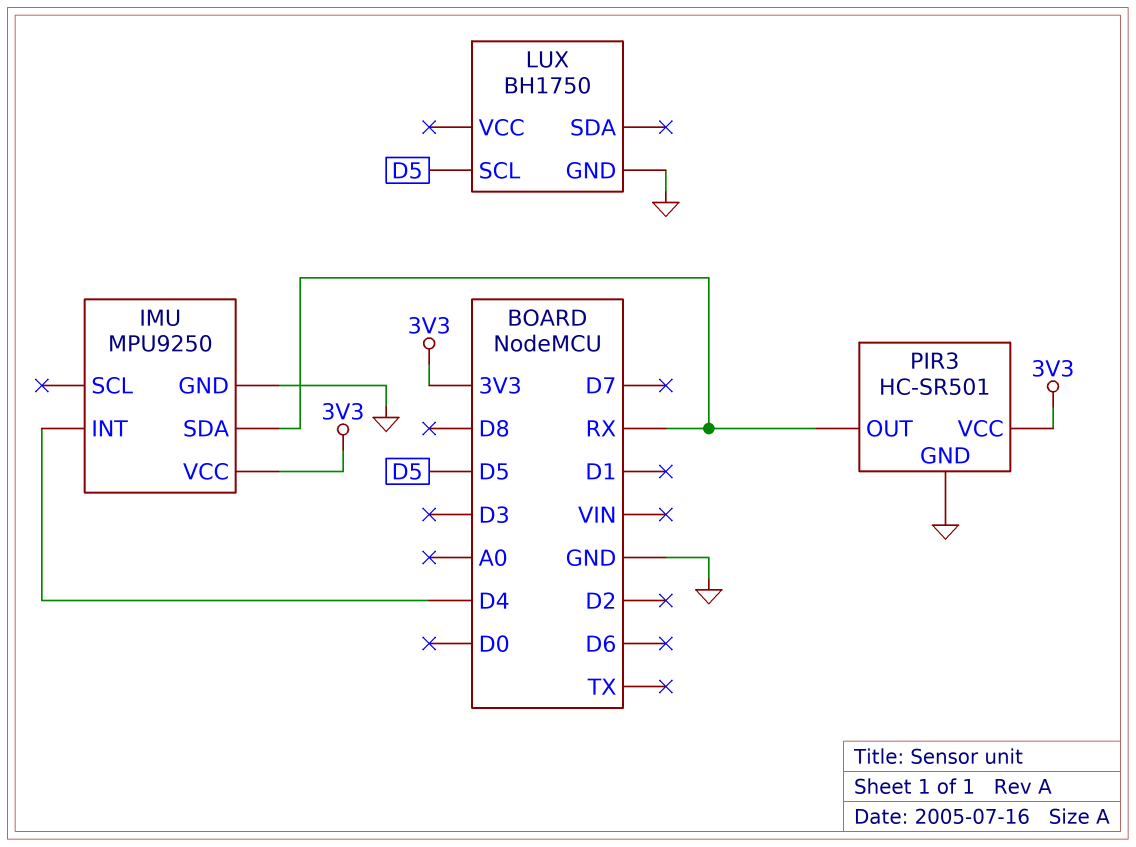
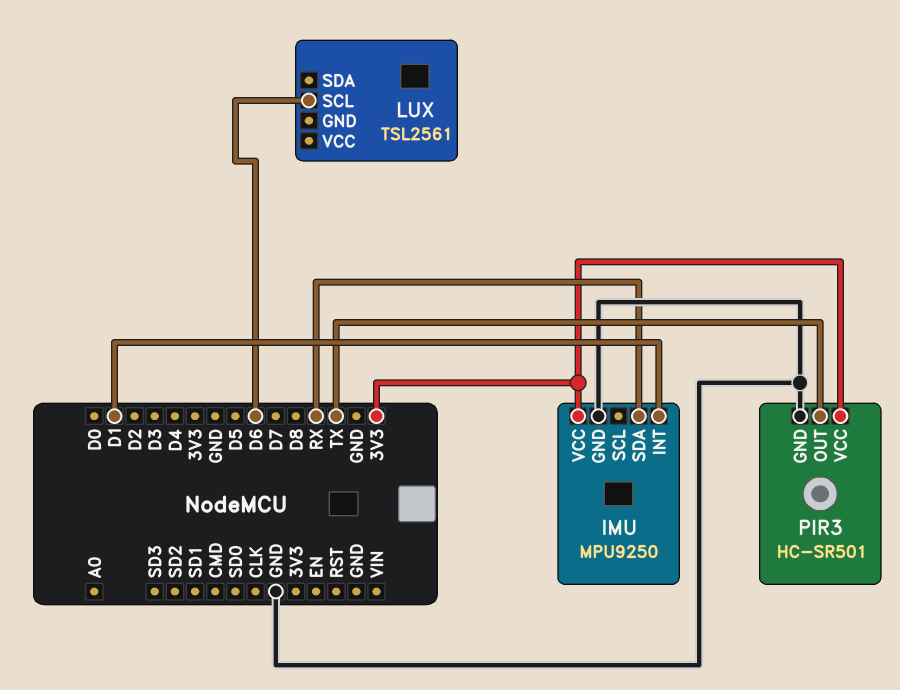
IMU pin INT: D4 -> D1
LUX: BH1750 -> TSL2561
LUX pin GND: GND -> none
LUX pin SCL: D5 -> D6
PIR3 pin OUT: RX -> TX

